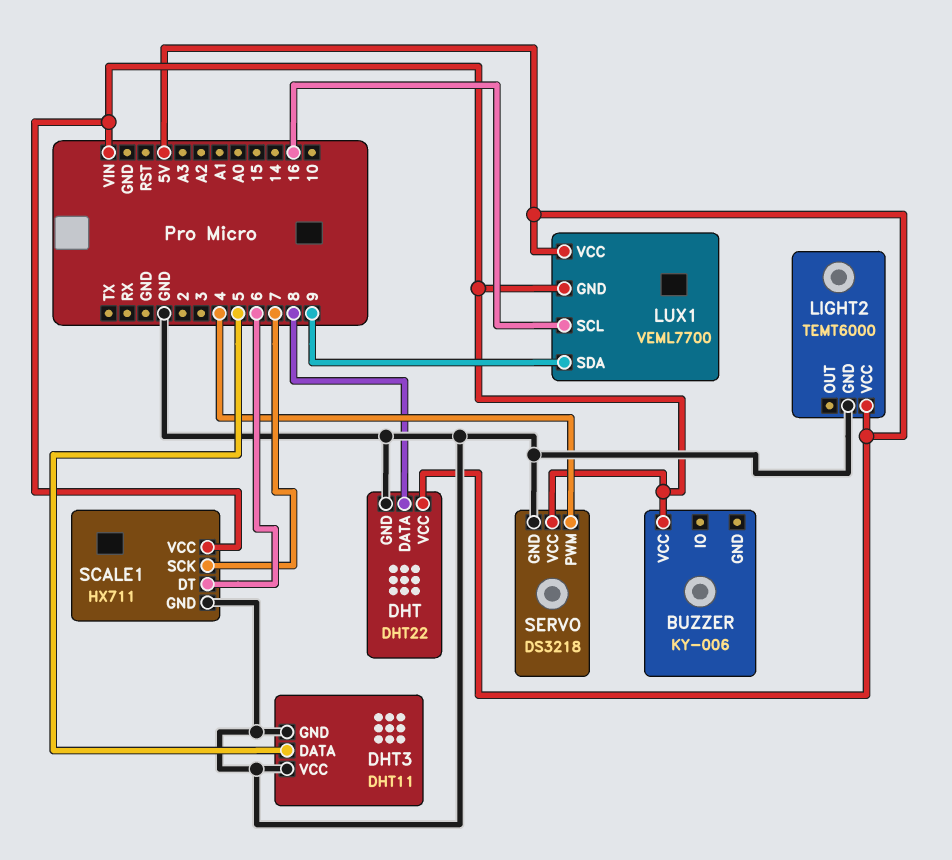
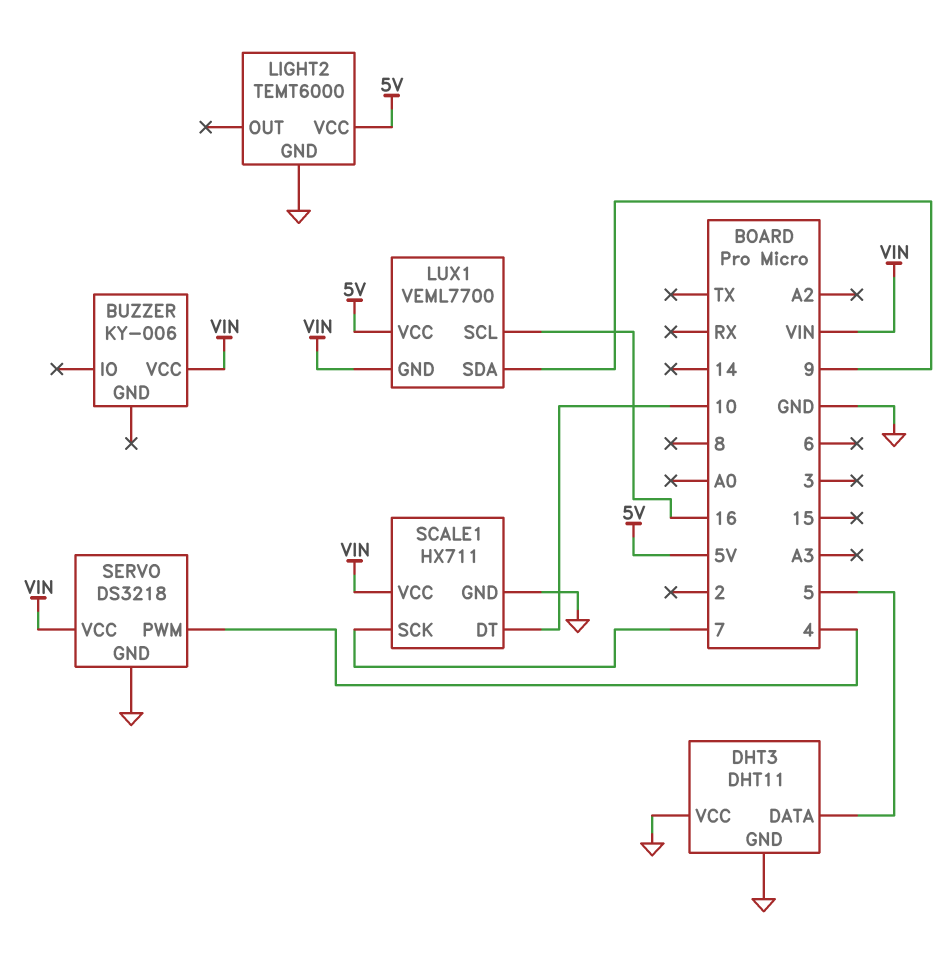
DHT: DHT22 -> none
DHT pin DATA: 8 -> none
DHT pin GND: GND -> none
DHT pin VCC: 5V -> none
SCALE1 pin DT: 6 -> 10

